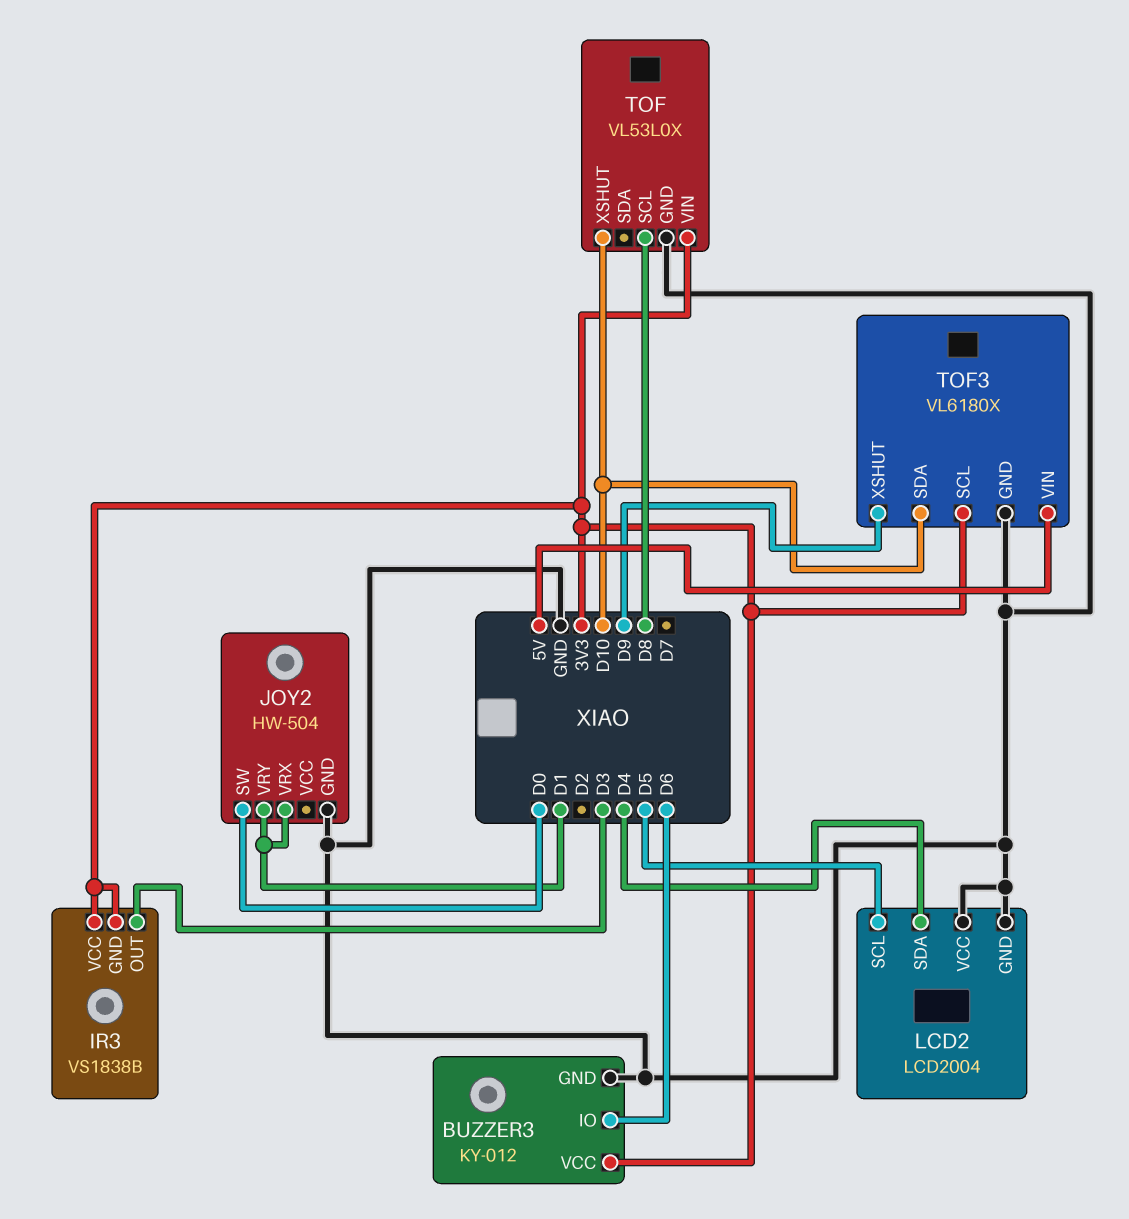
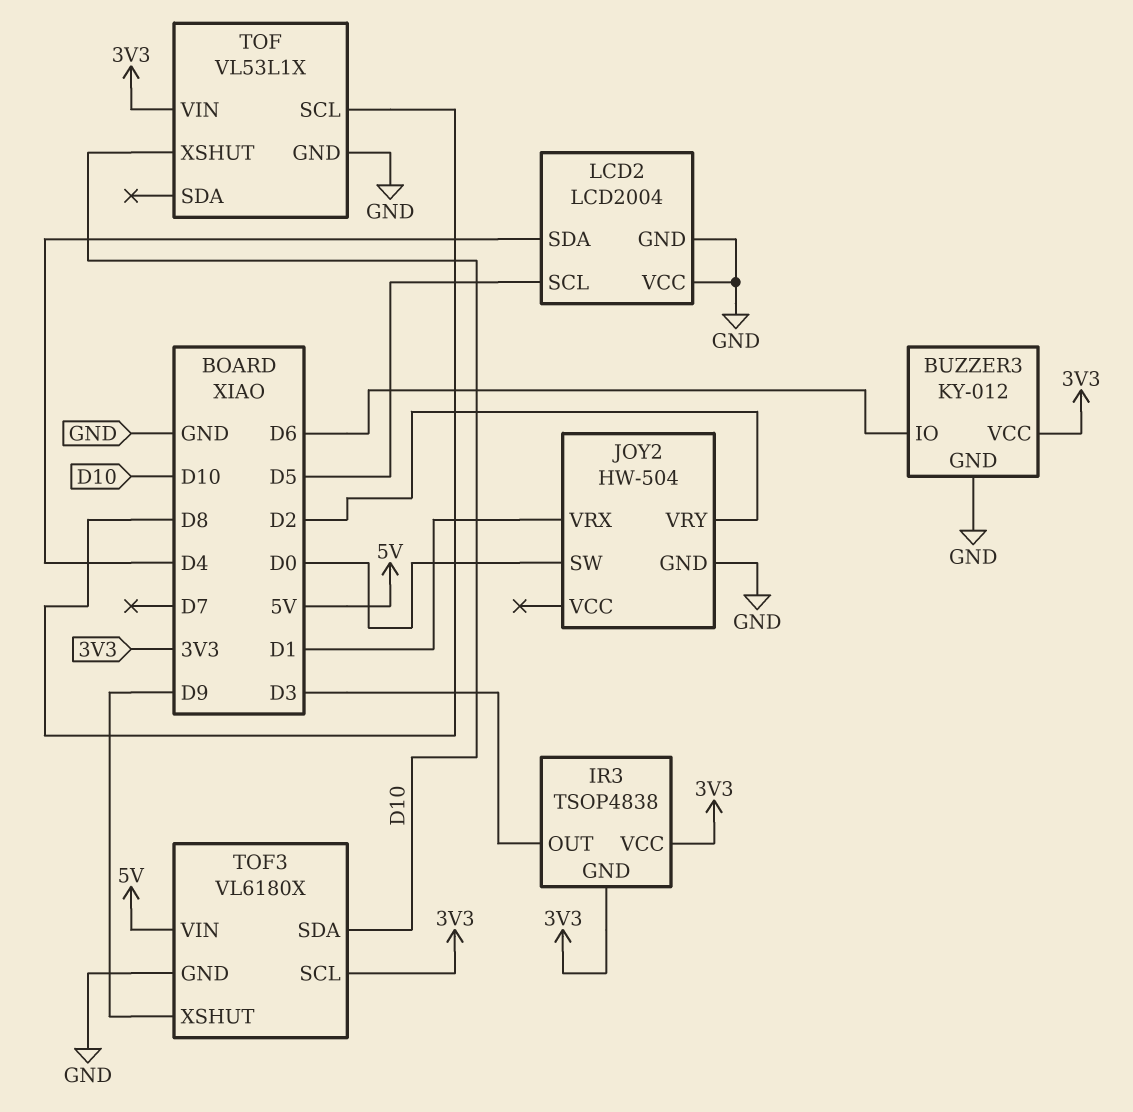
IR3: VS1838B -> TSOP4838
JOY2 pin VRY: D1 -> D2
TOF: VL53L0X -> VL53L1X

